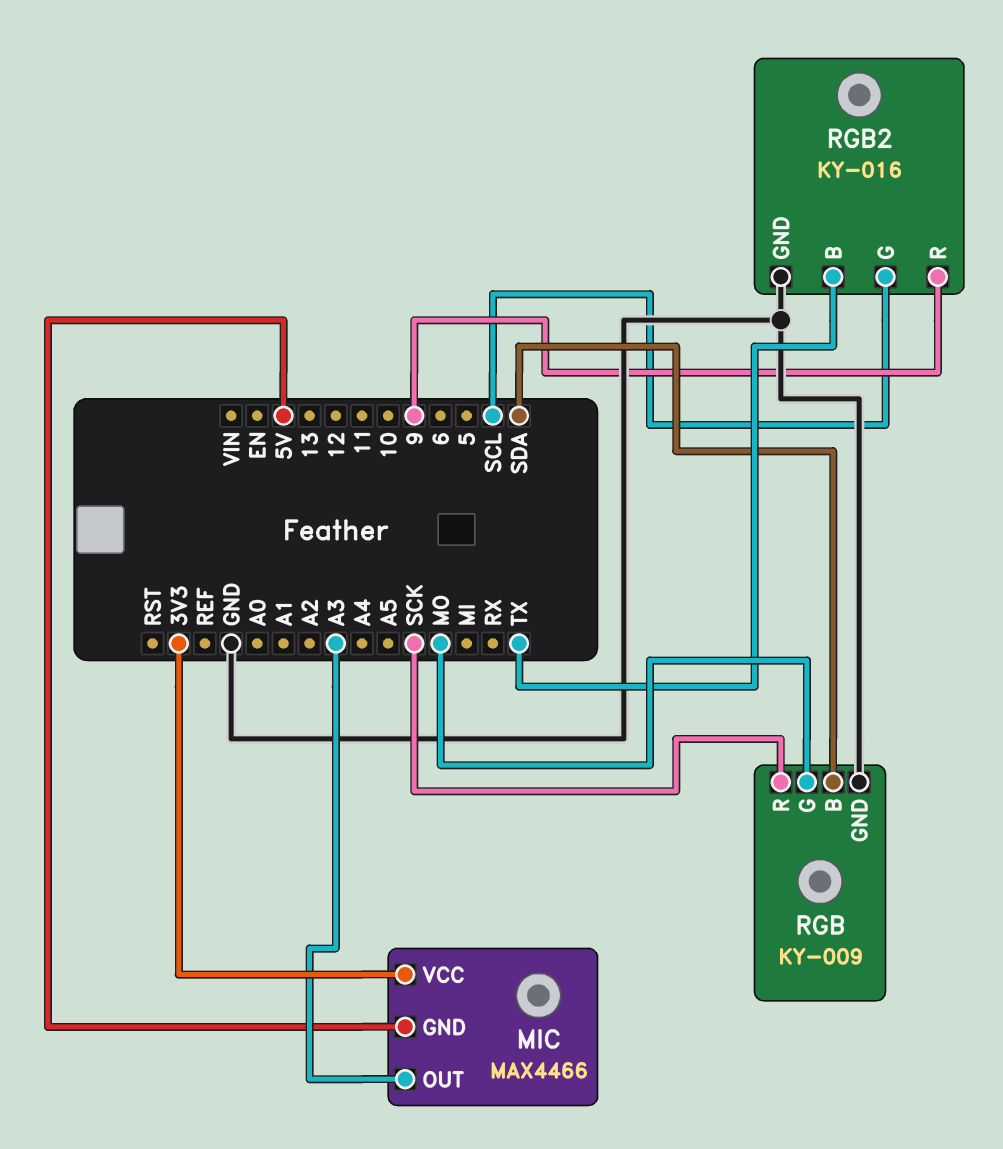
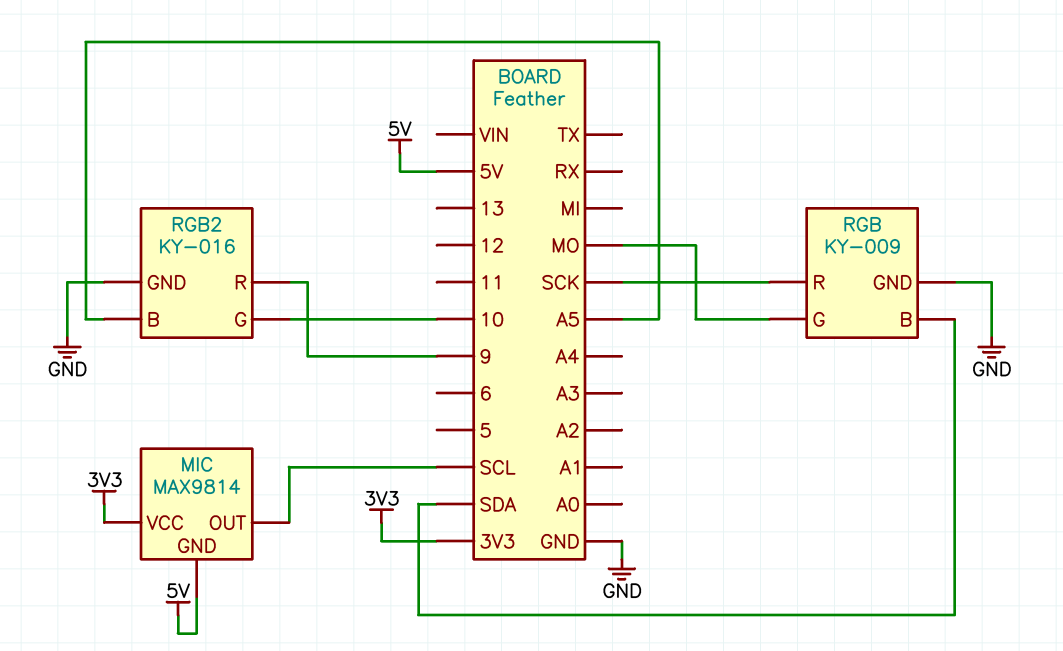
MIC: MAX4466 -> MAX9814
MIC pin OUT: A3 -> SCL
RGB2 pin B: TX -> A5
RGB2 pin G: SCL -> 10

